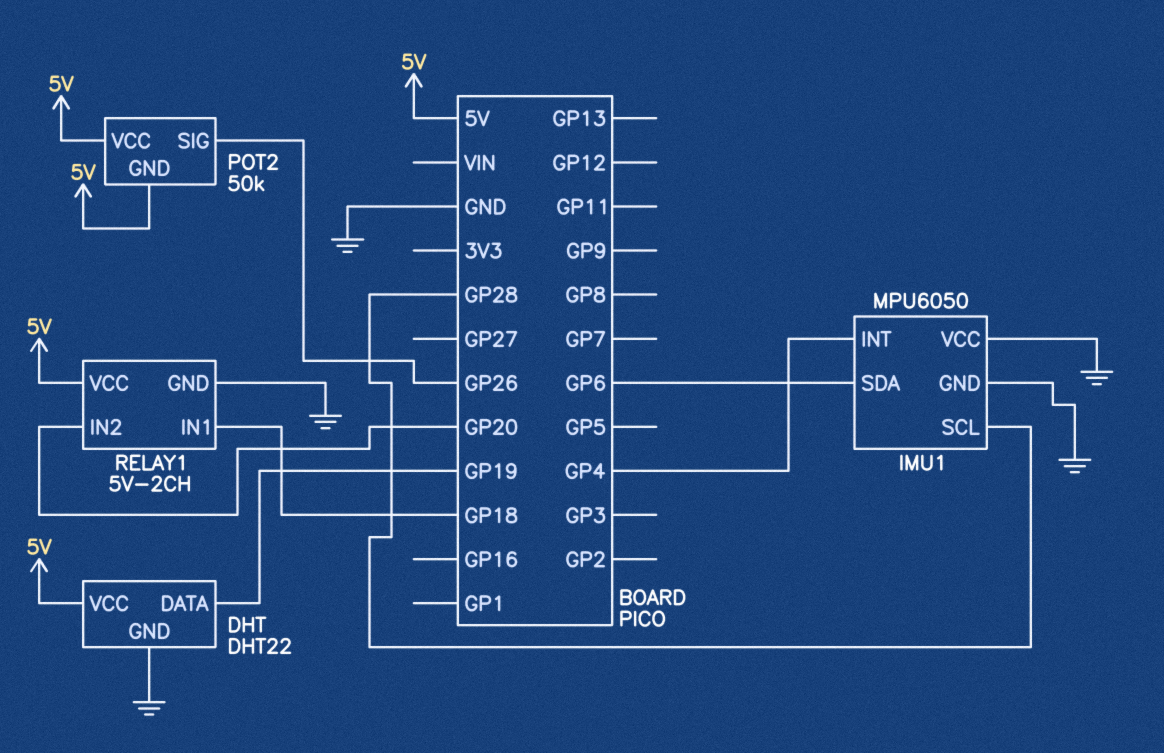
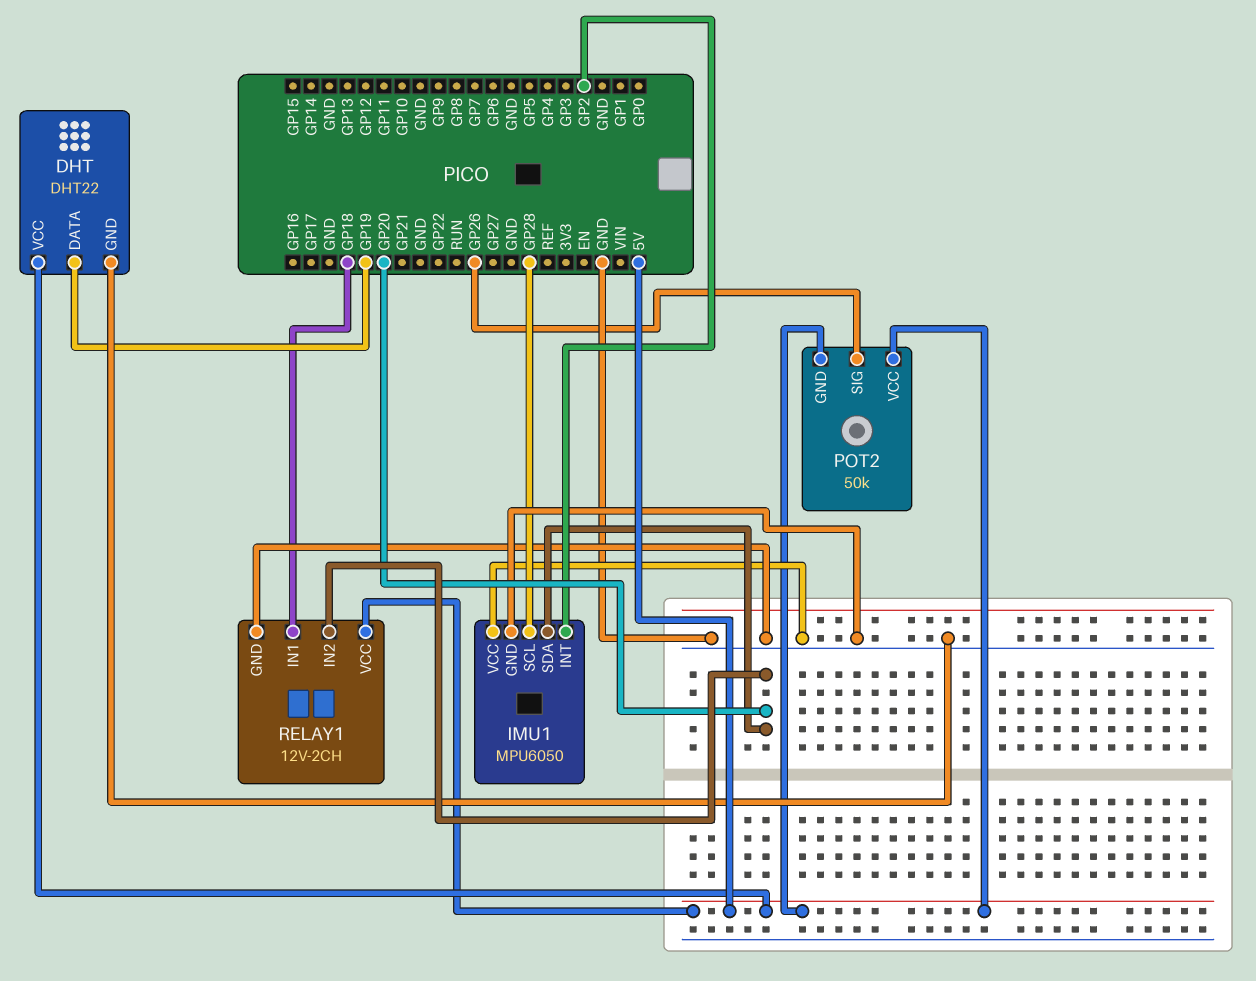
IMU1 pin INT: GP4 -> GP2
IMU1 pin SDA: GP6 -> GP20
RELAY1: 5V-2CH -> 12V-2CH

